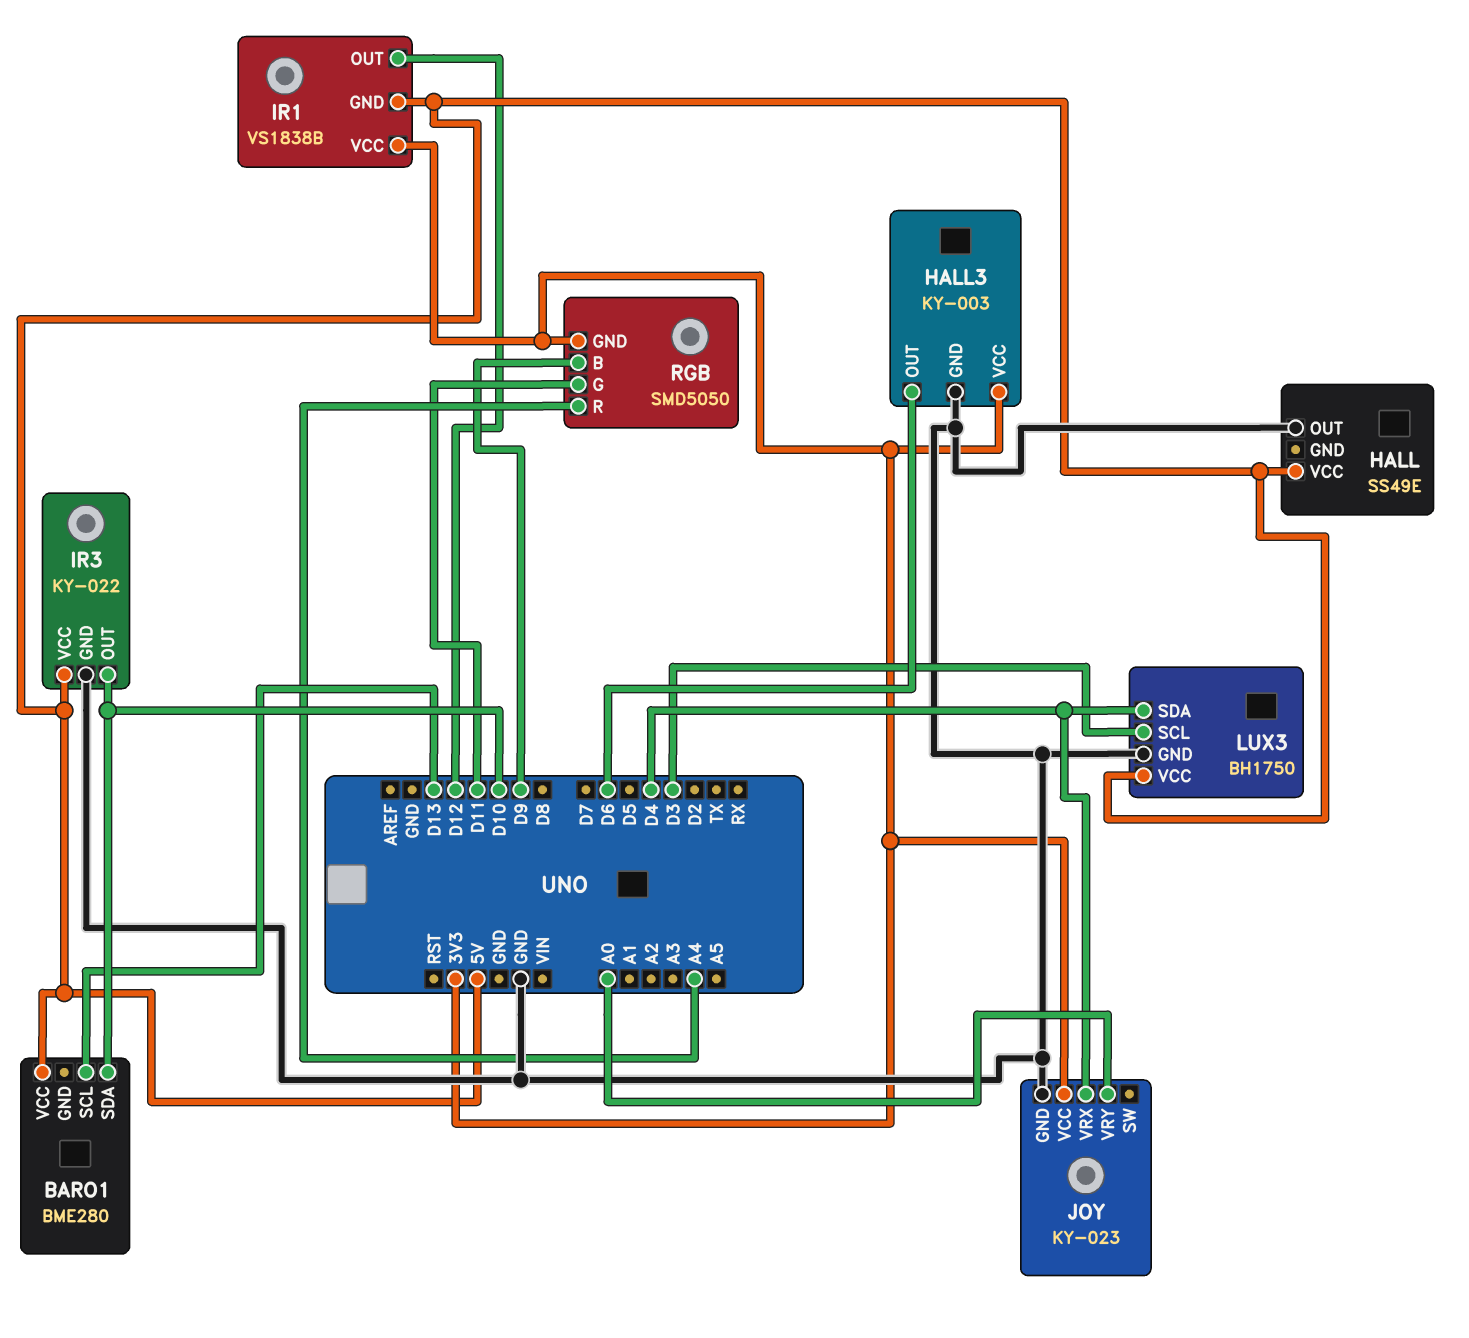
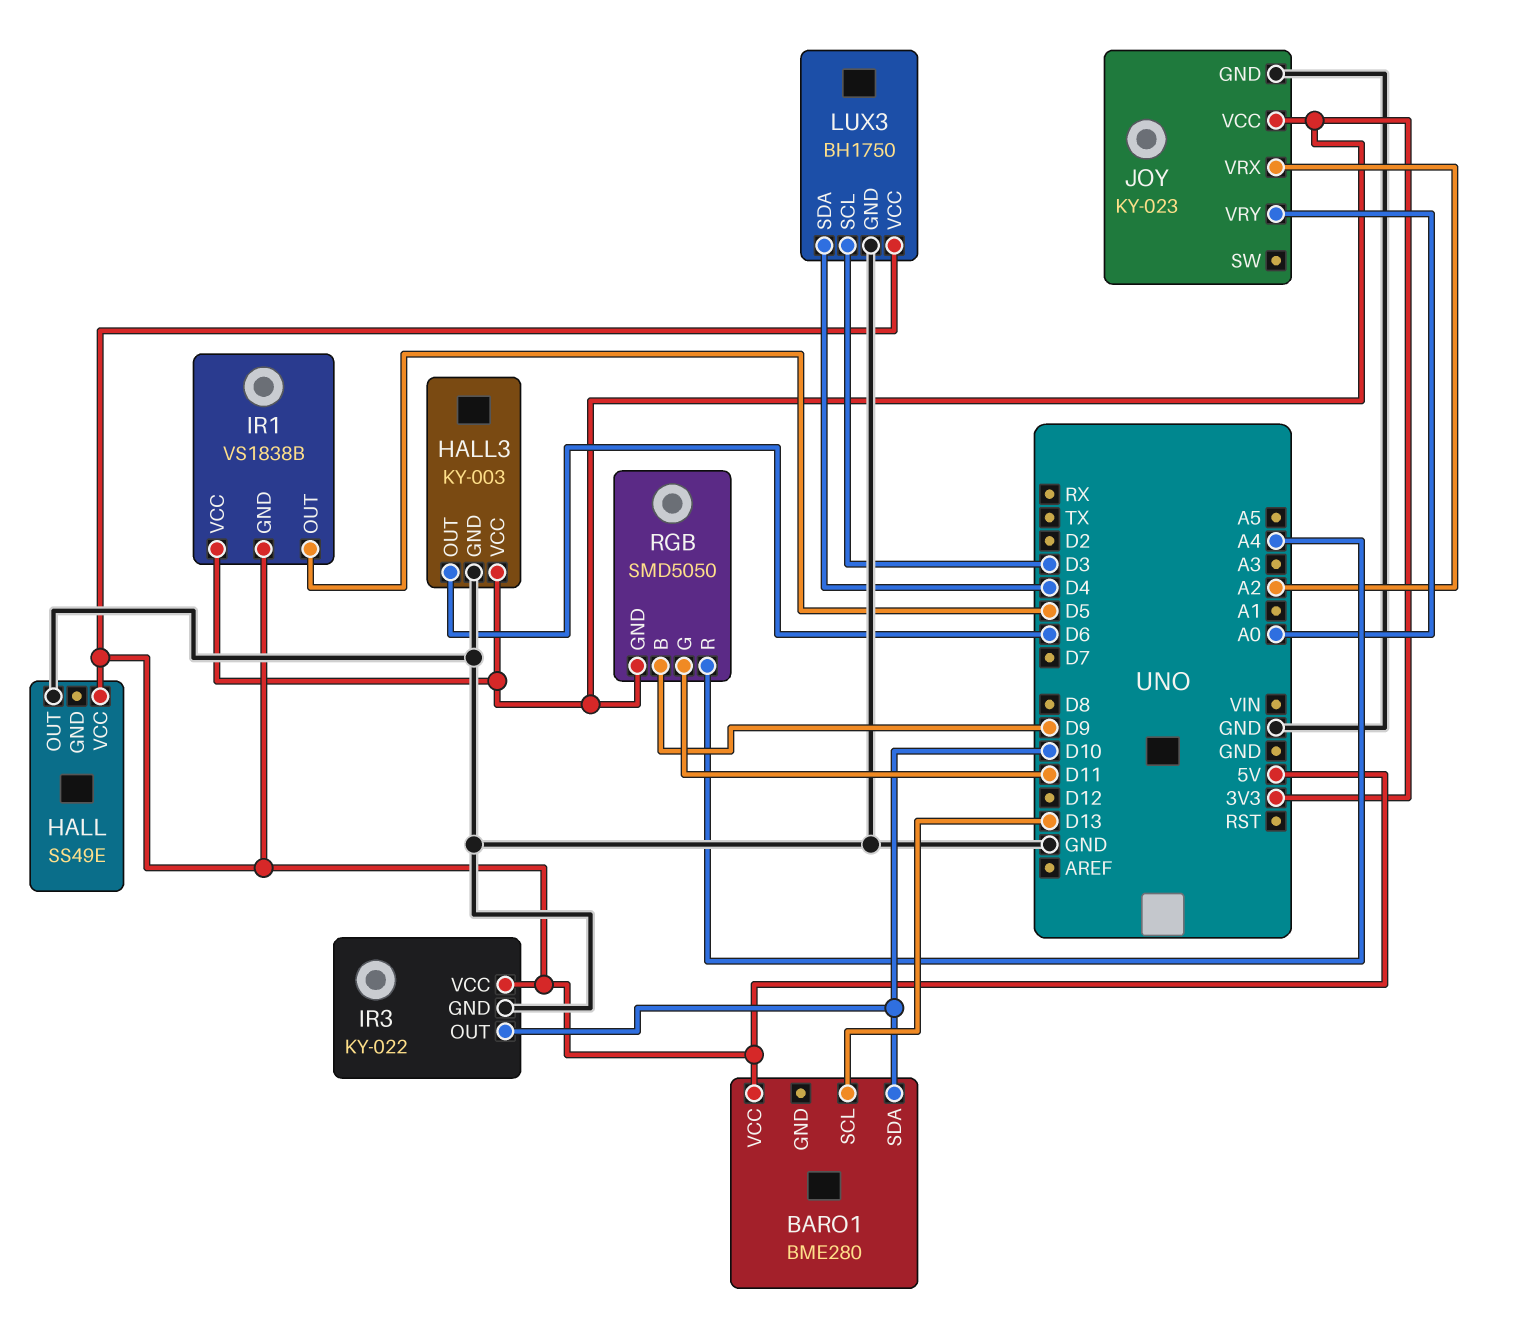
IR1 pin OUT: D12 -> D5
JOY pin VRX: D4 -> A2

